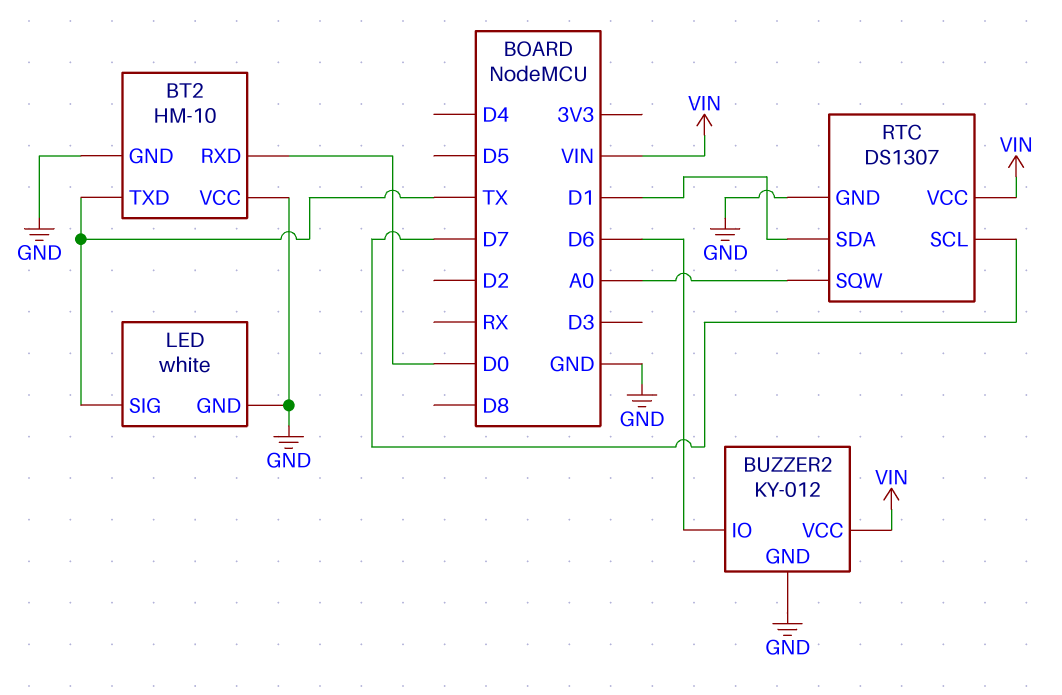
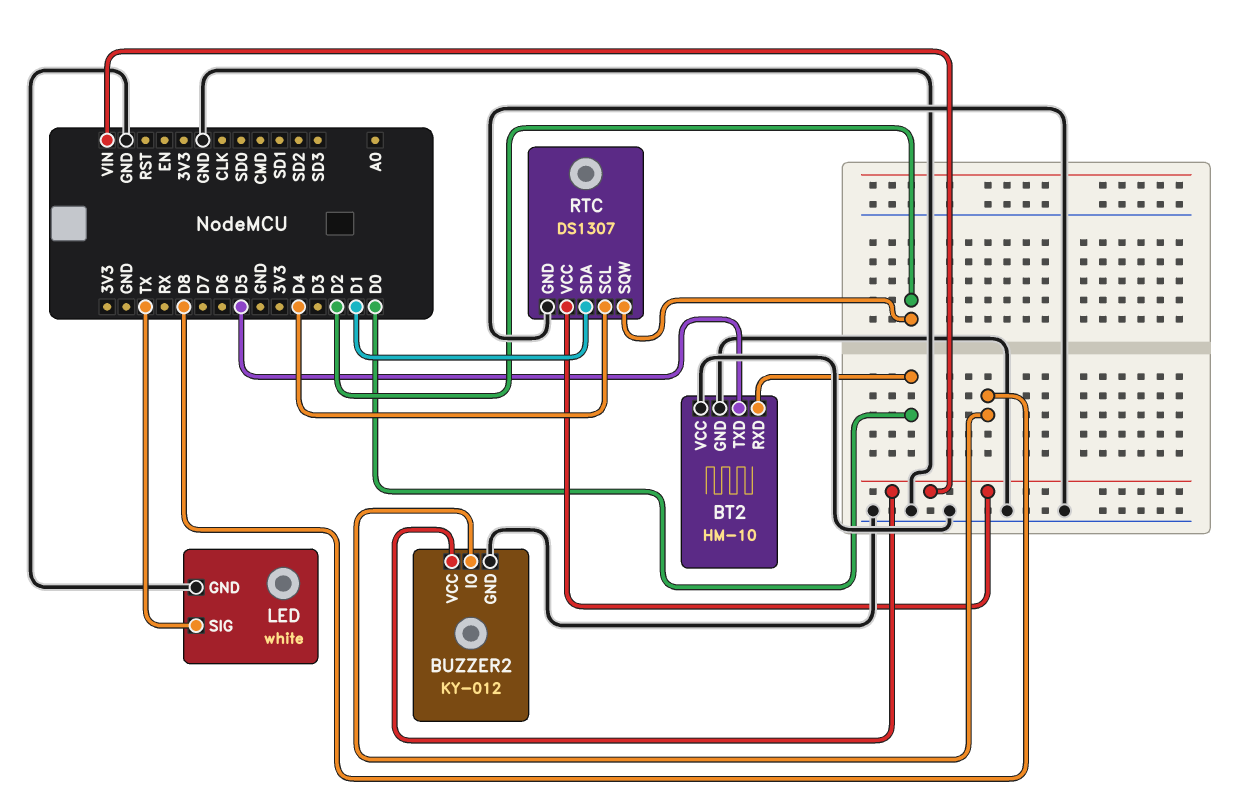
BT2 pin TXD: TX -> D5
BUZZER2 pin IO: D6 -> D8
RTC pin SCL: D7 -> D4
RTC pin SQW: A0 -> D2

